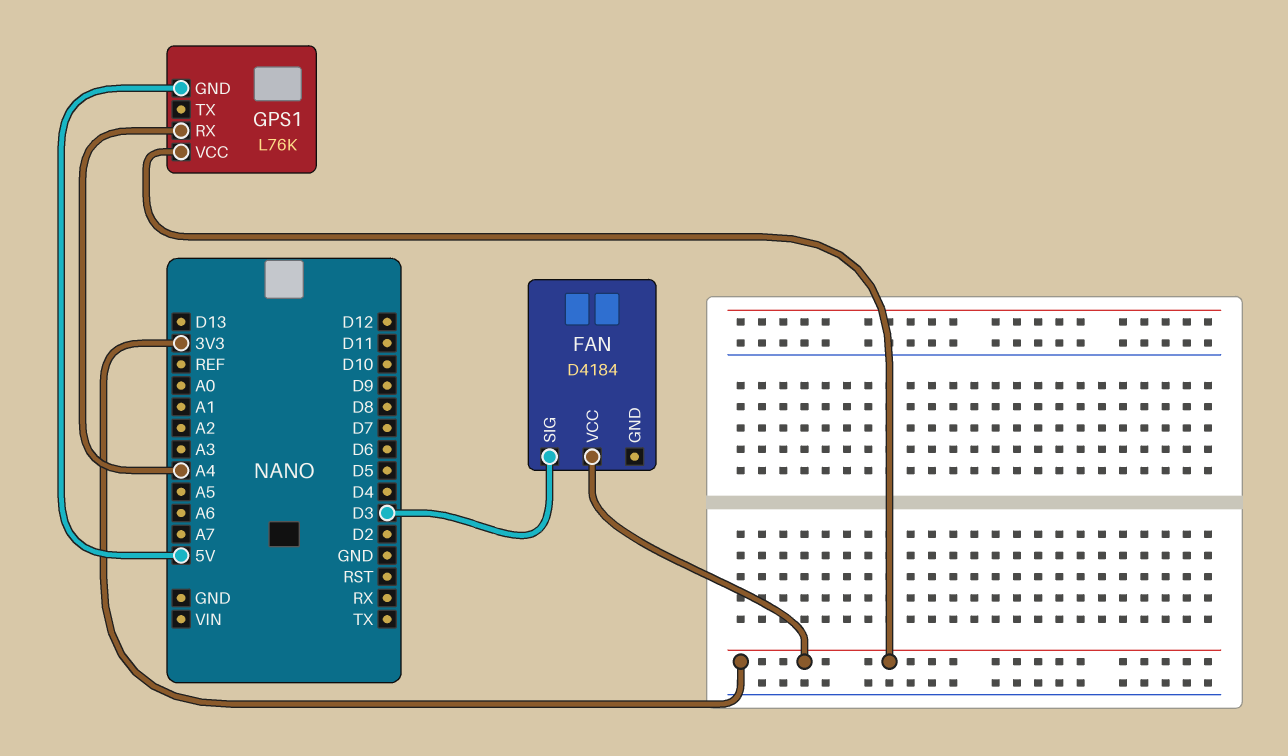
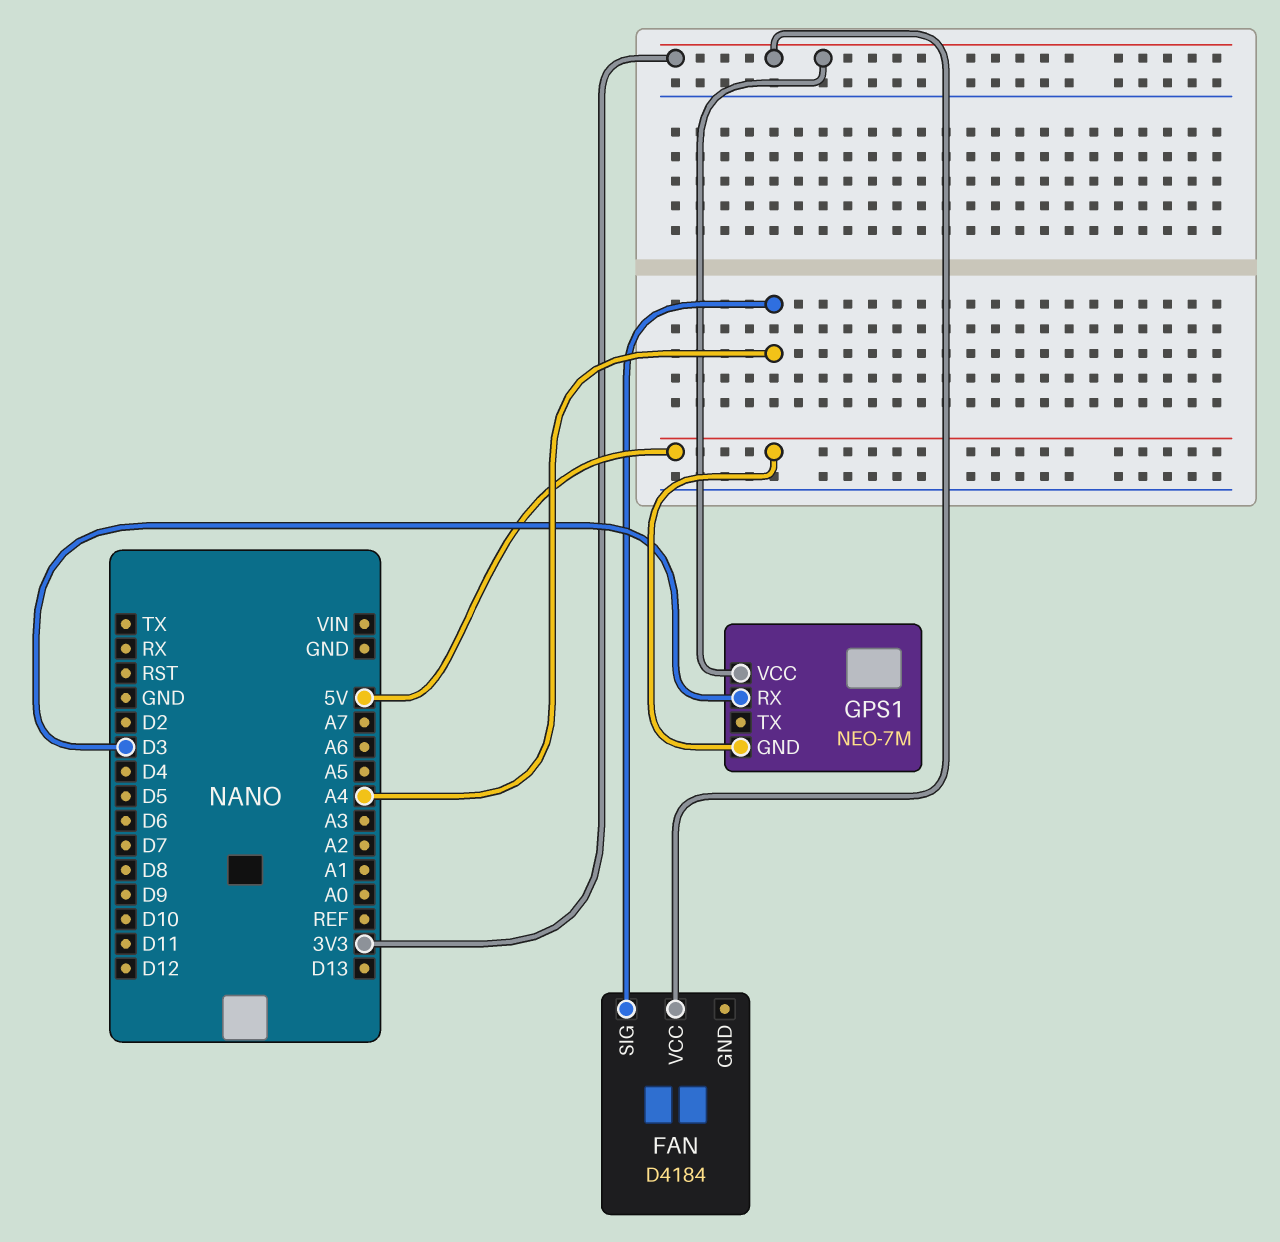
FAN pin SIG: D3 -> A4
GPS1: L76K -> NEO-7M
GPS1 pin RX: A4 -> D3

